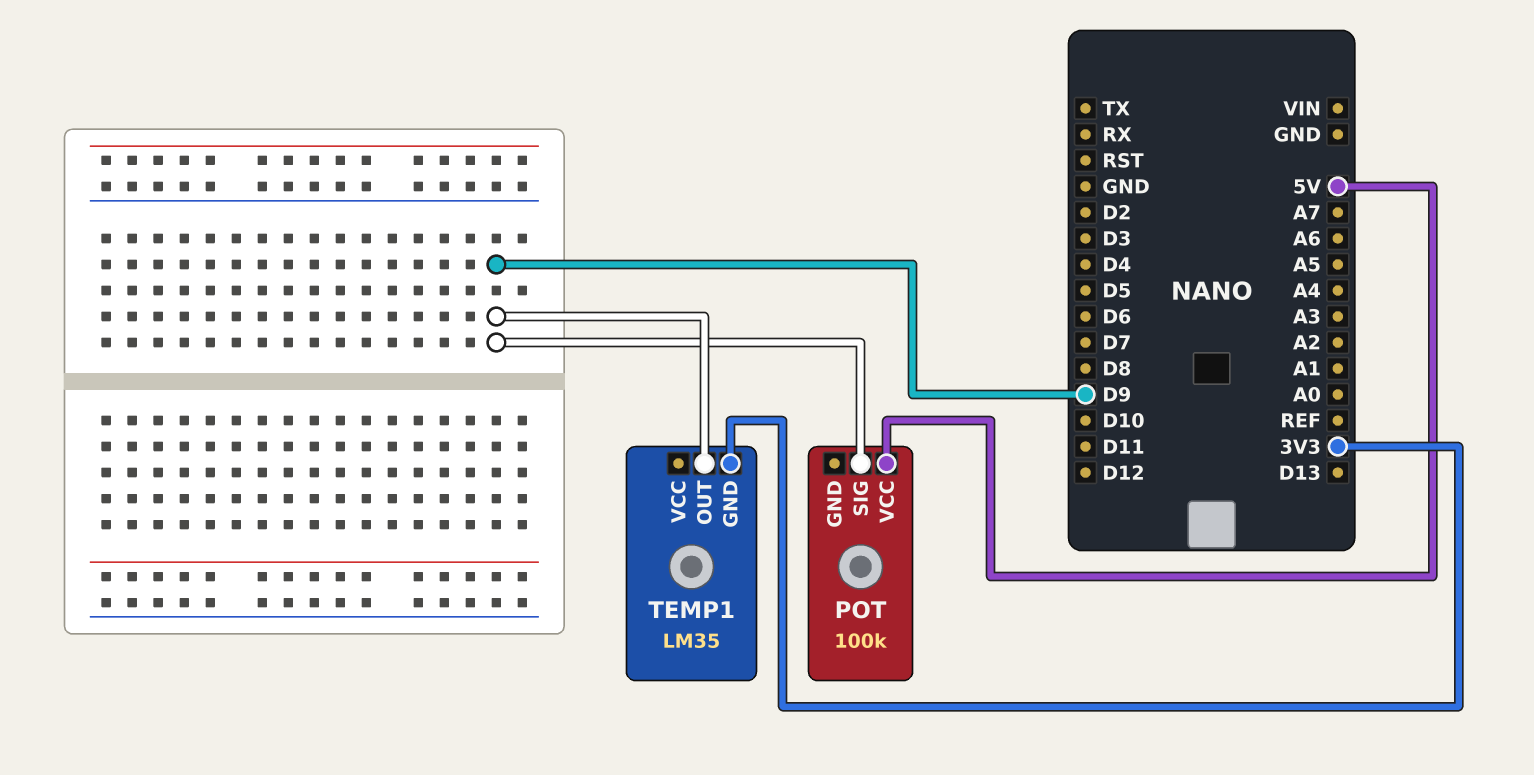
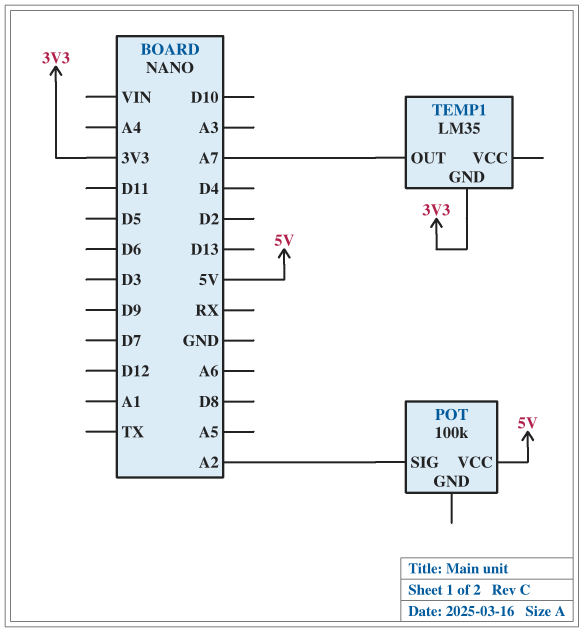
POT pin SIG: D9 -> A2
TEMP1 pin OUT: D9 -> A7

